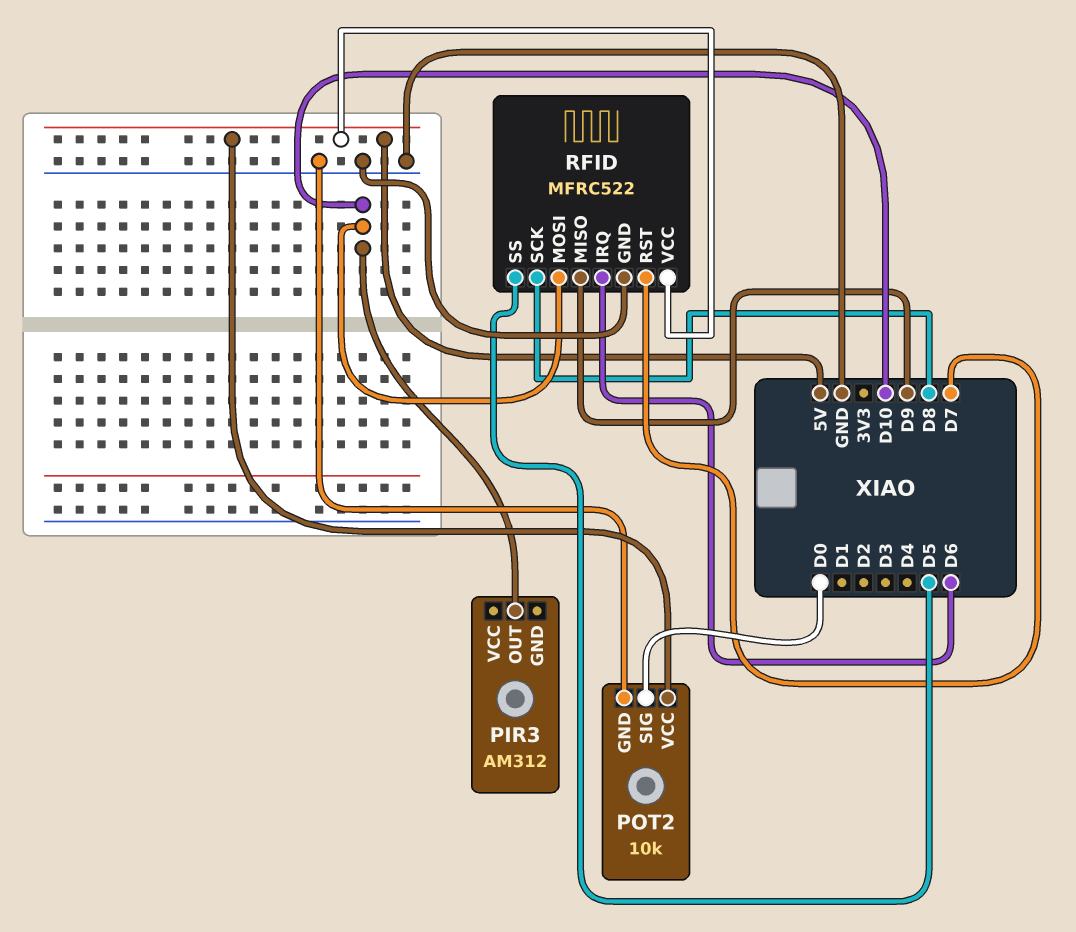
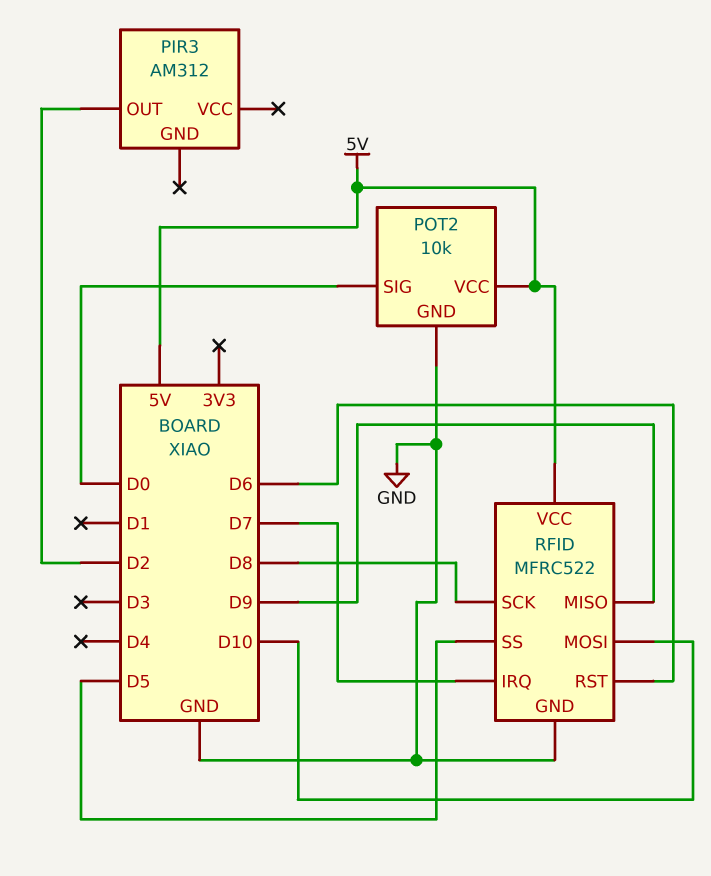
PIR3 pin OUT: D10 -> D2
RFID pin IRQ: D6 -> D7
RFID pin RST: D7 -> D6

